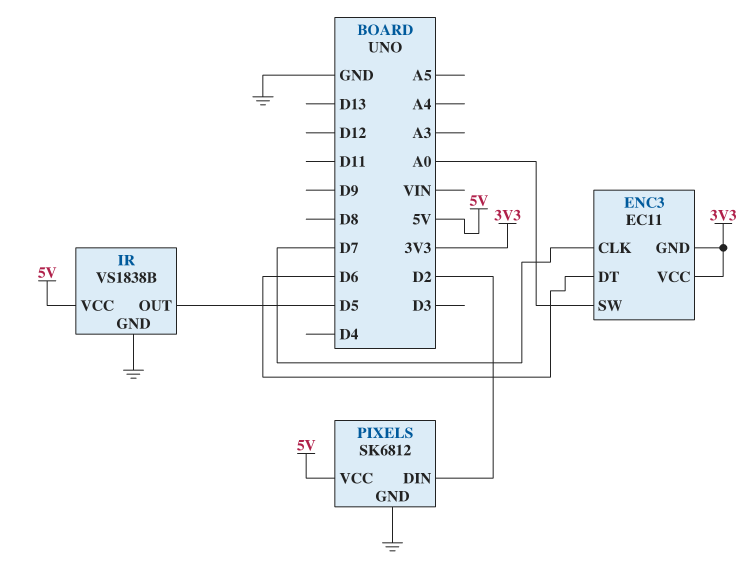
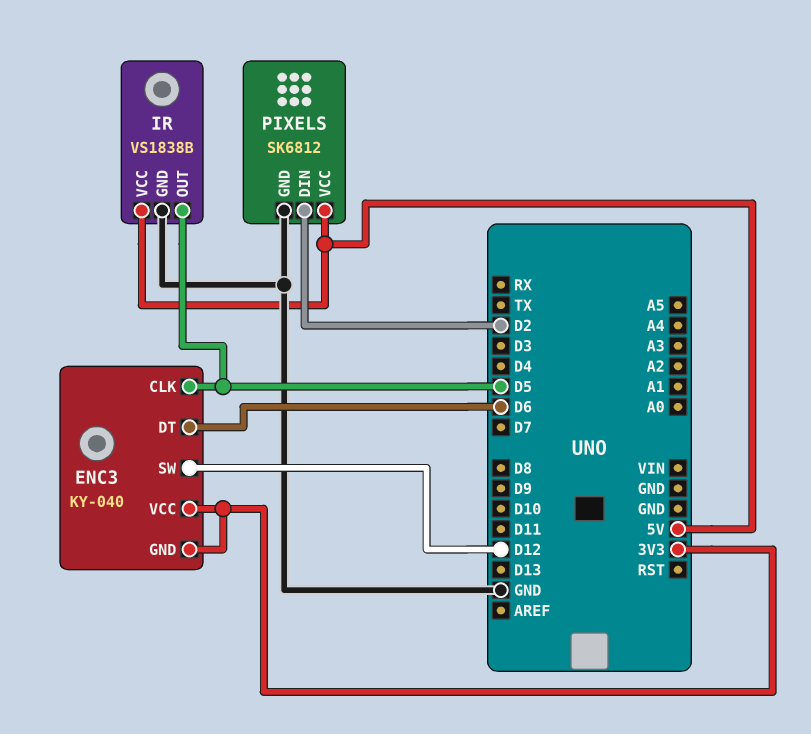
ENC3: EC11 -> KY-040
ENC3 pin CLK: D7 -> D5
ENC3 pin SW: A0 -> D12

